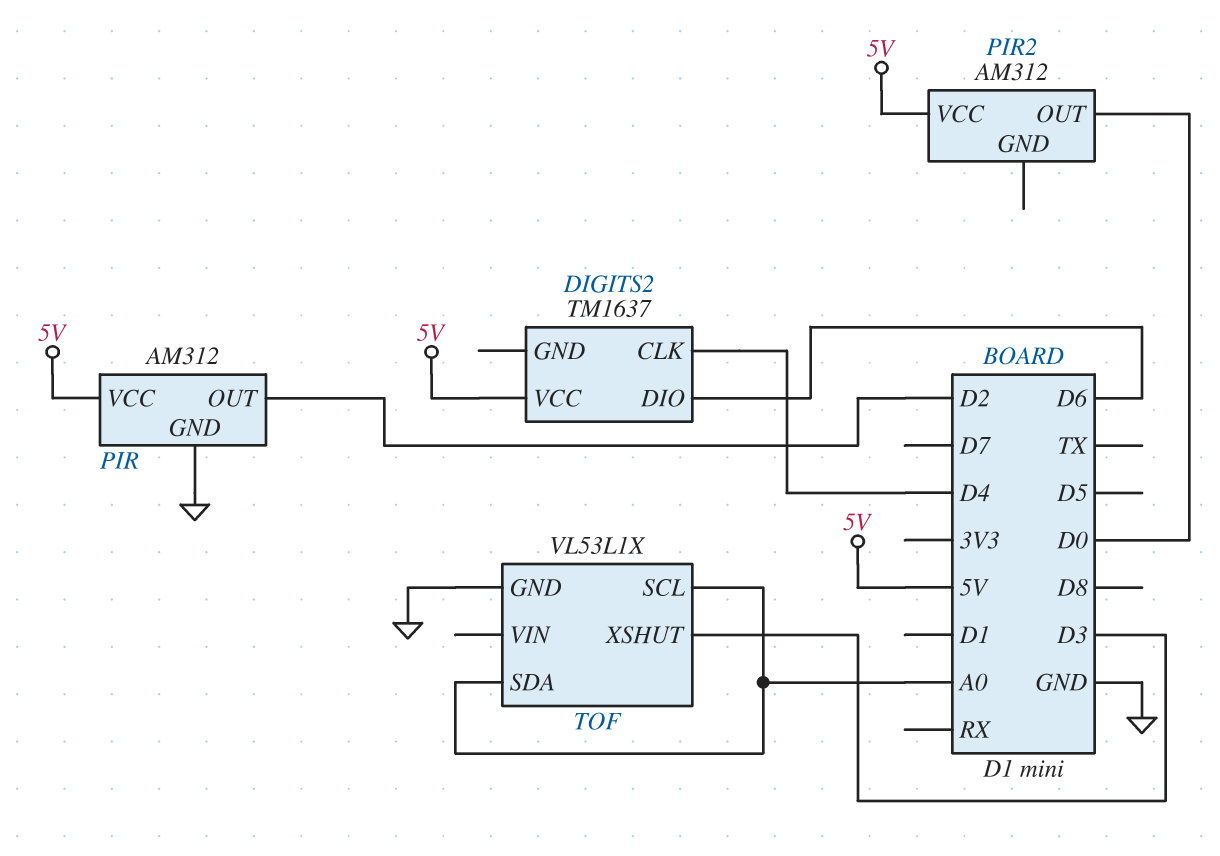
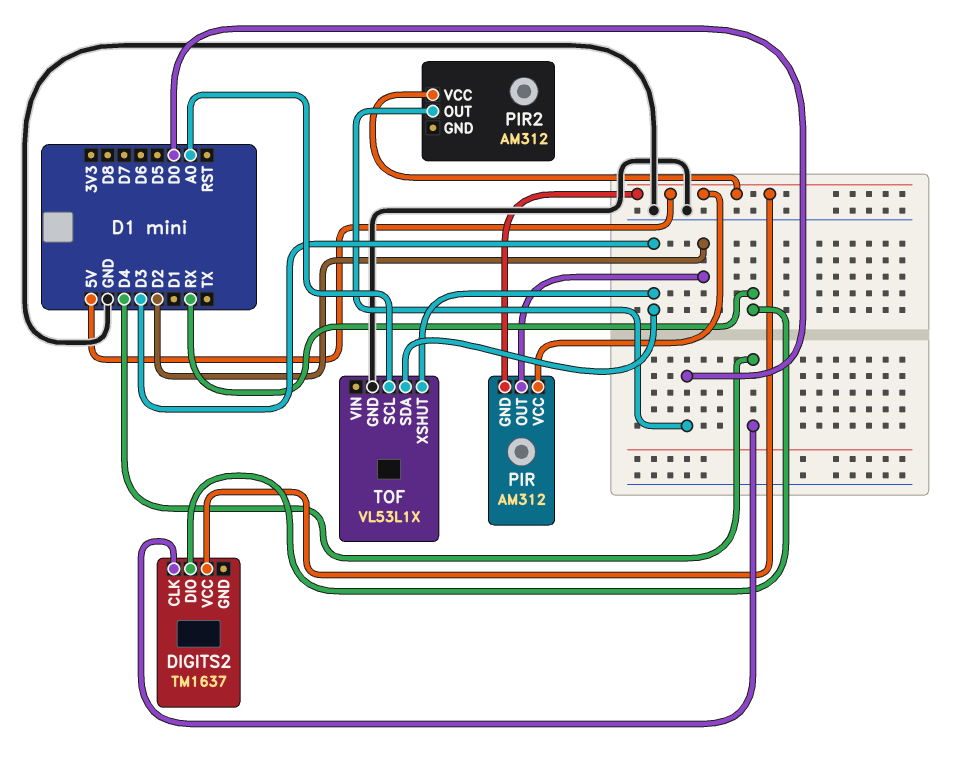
DIGITS2 pin DIO: D6 -> RX
PIR pin GND: GND -> 5V
TOF pin SDA: A0 -> D3

